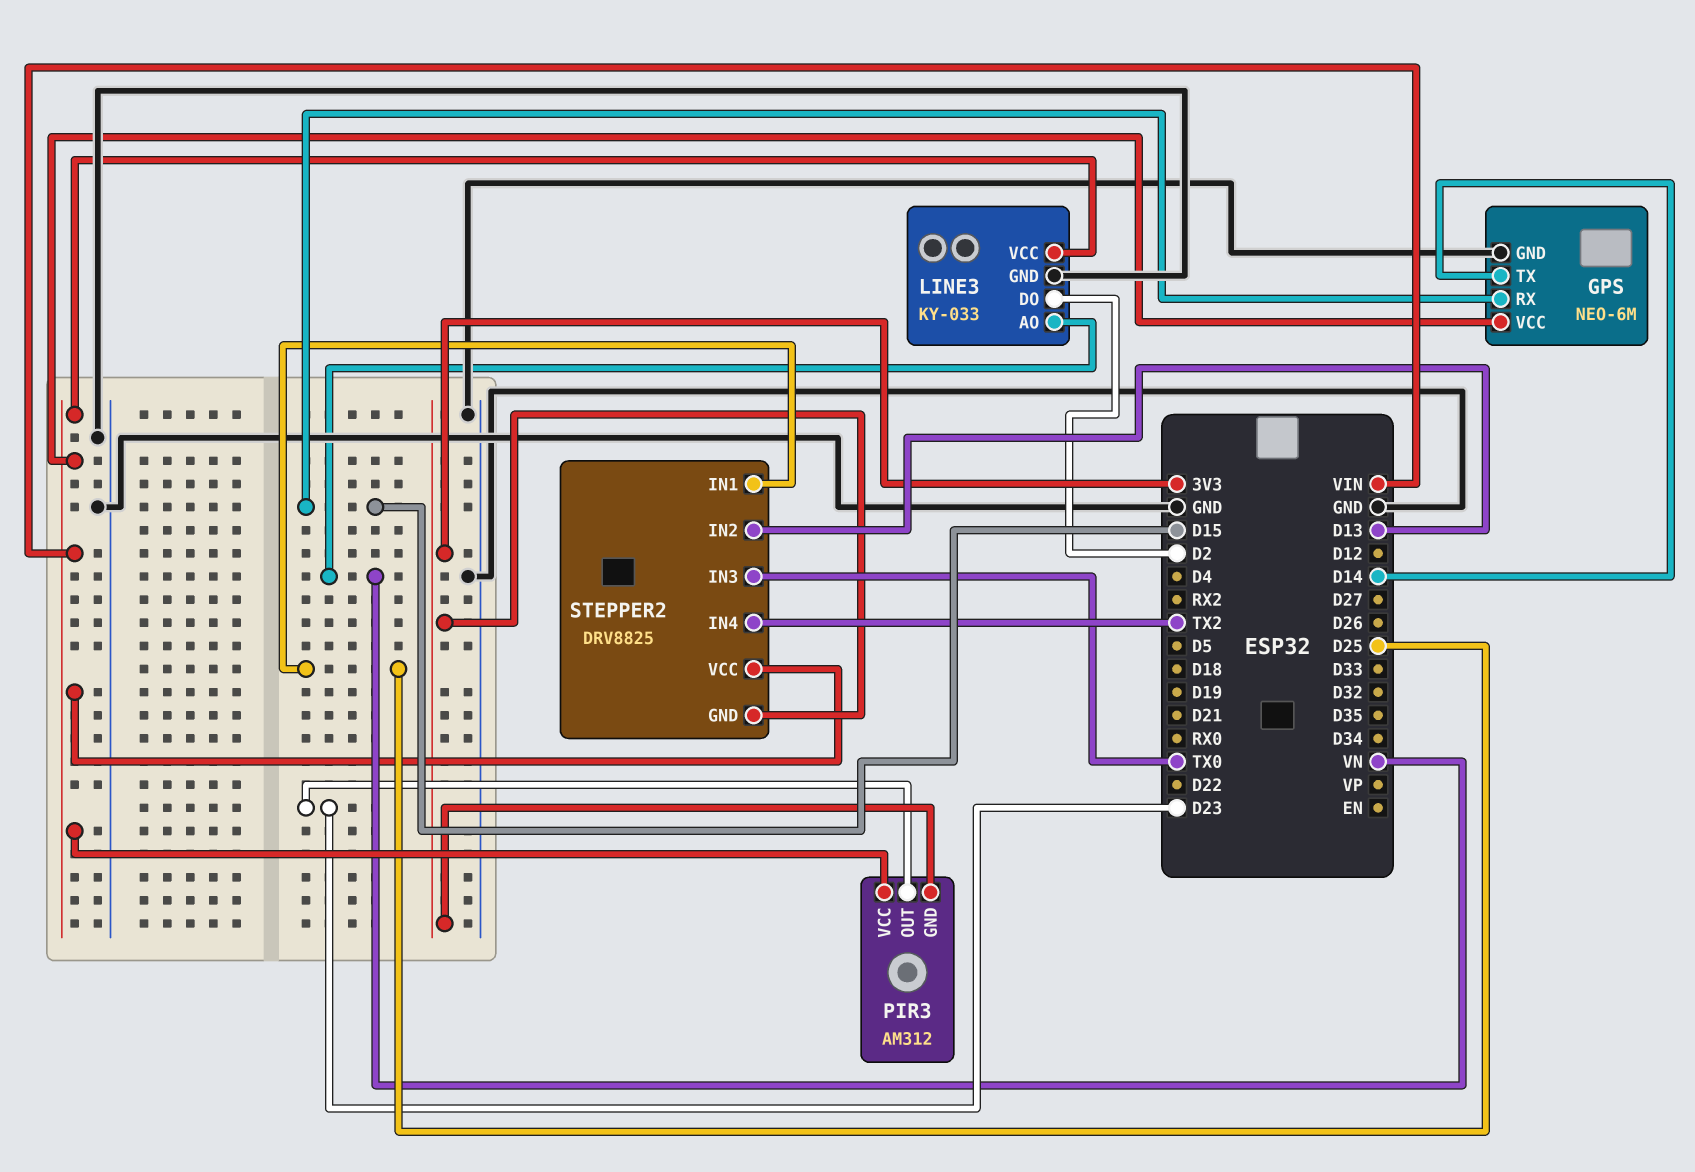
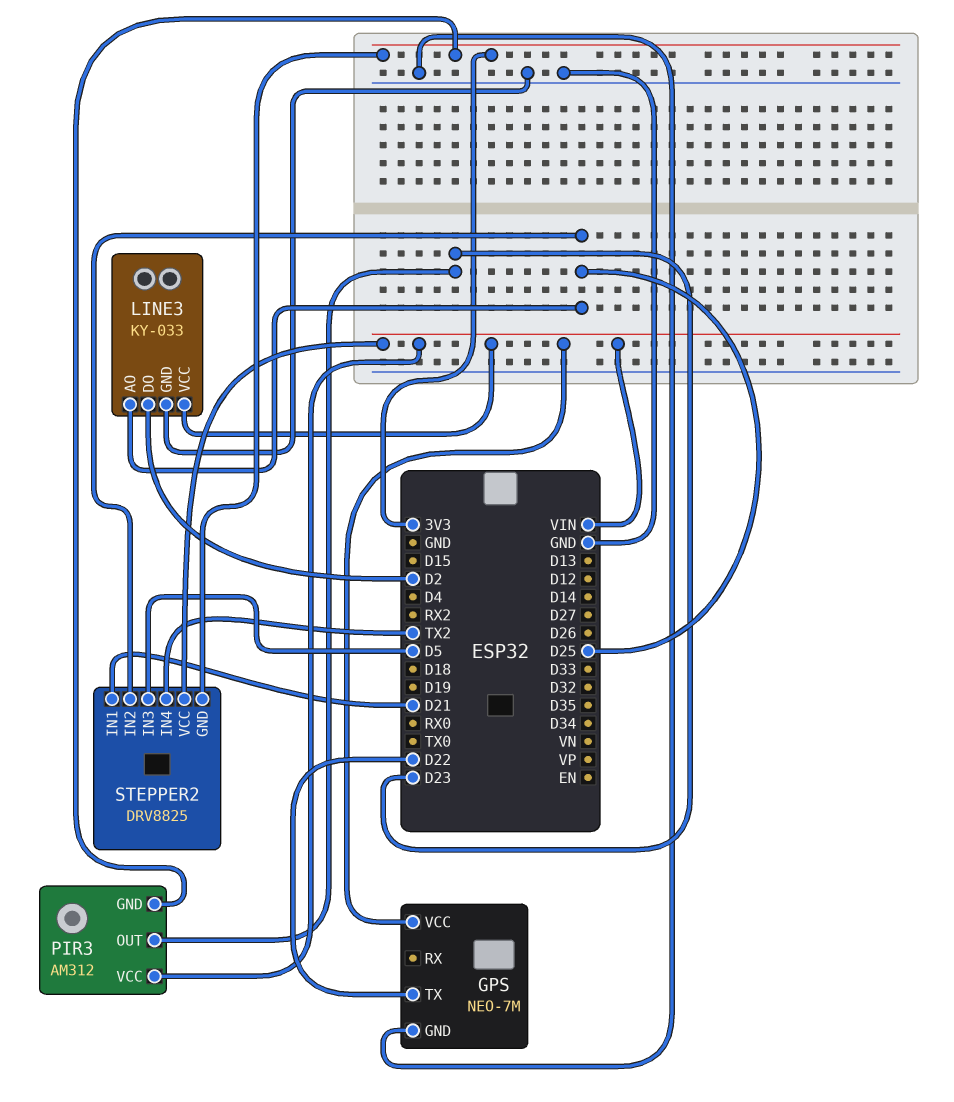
GPS: NEO-6M -> NEO-7M
GPS pin RX: D15 -> none
GPS pin TX: D14 -> D22
LINE3 pin AO: VN -> D25
STEPPER2 pin IN1: D25 -> D21
STEPPER2 pin IN2: D13 -> D25
STEPPER2 pin IN3: TX0 -> D5

